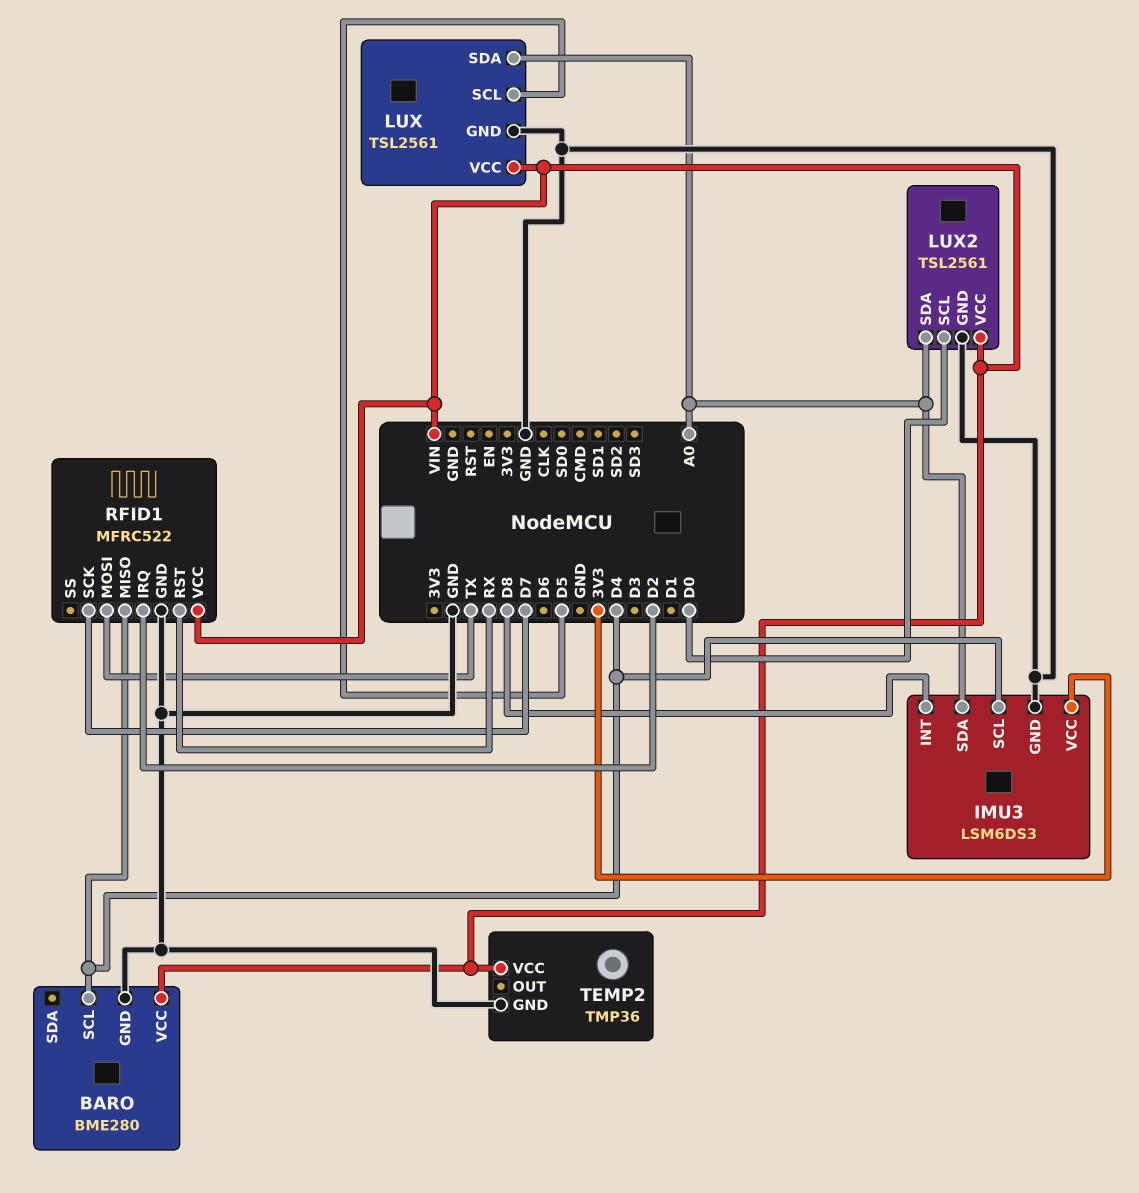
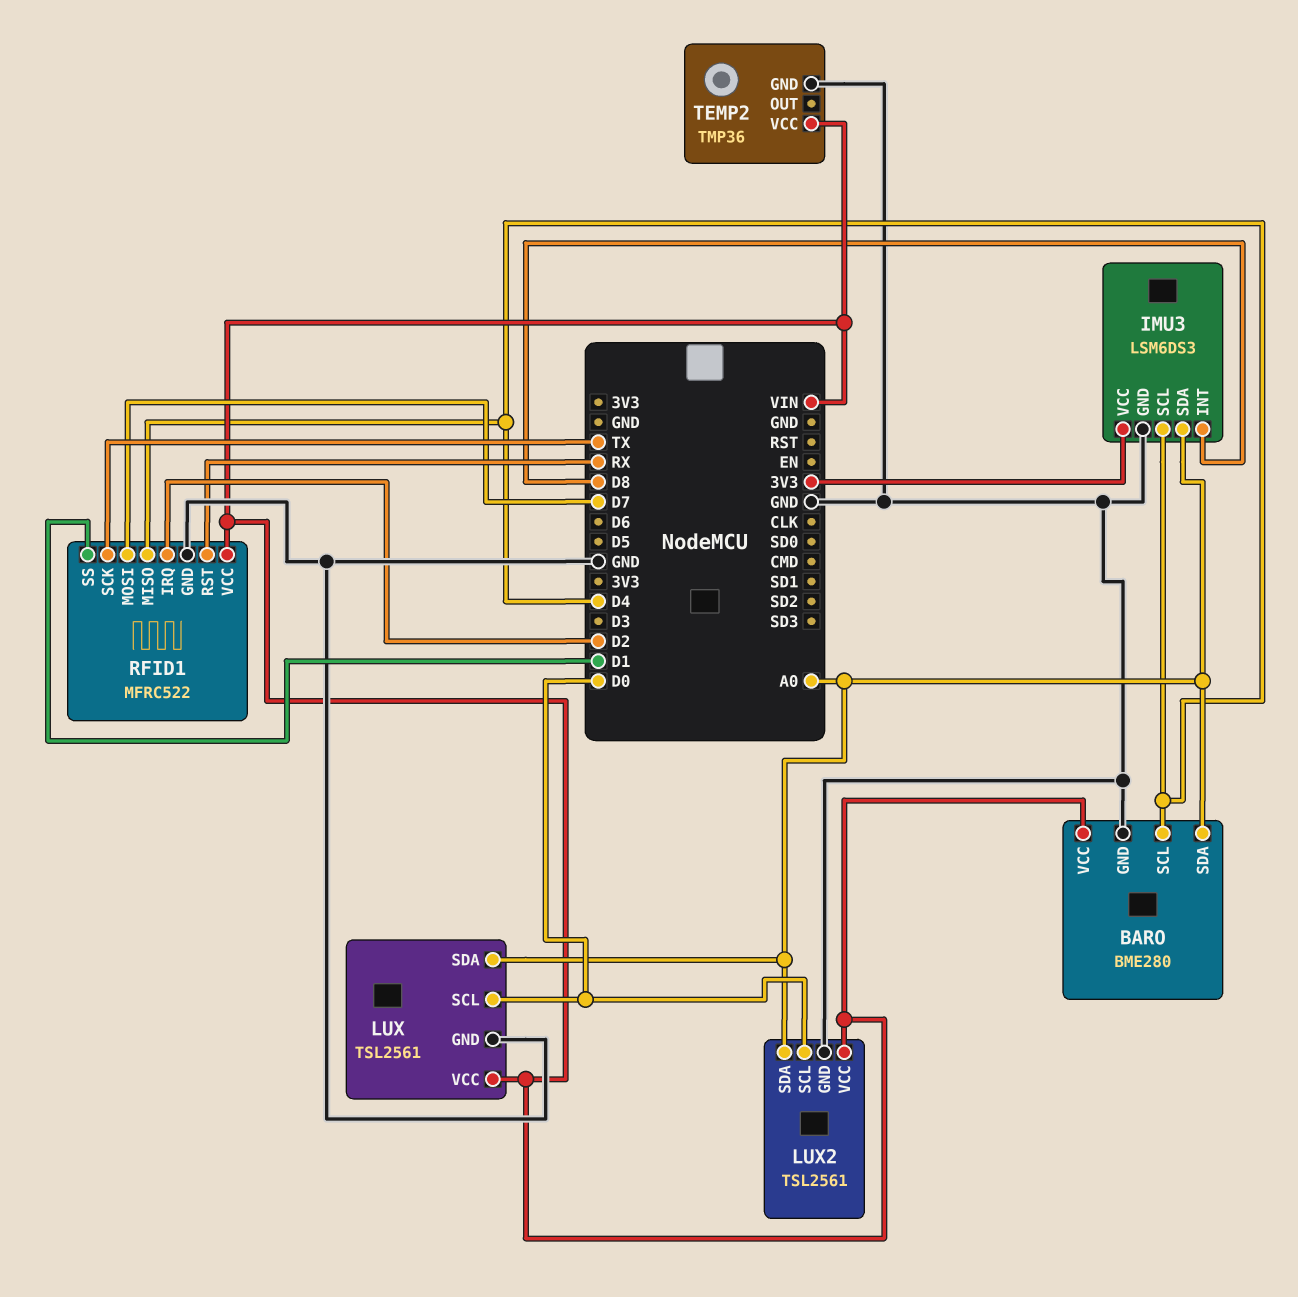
BARO pin SDA: none -> A0
LUX pin SCL: D5 -> D0
RFID1 pin MOSI: TX -> D7
RFID1 pin SCK: D7 -> TX
RFID1 pin SS: none -> D1

